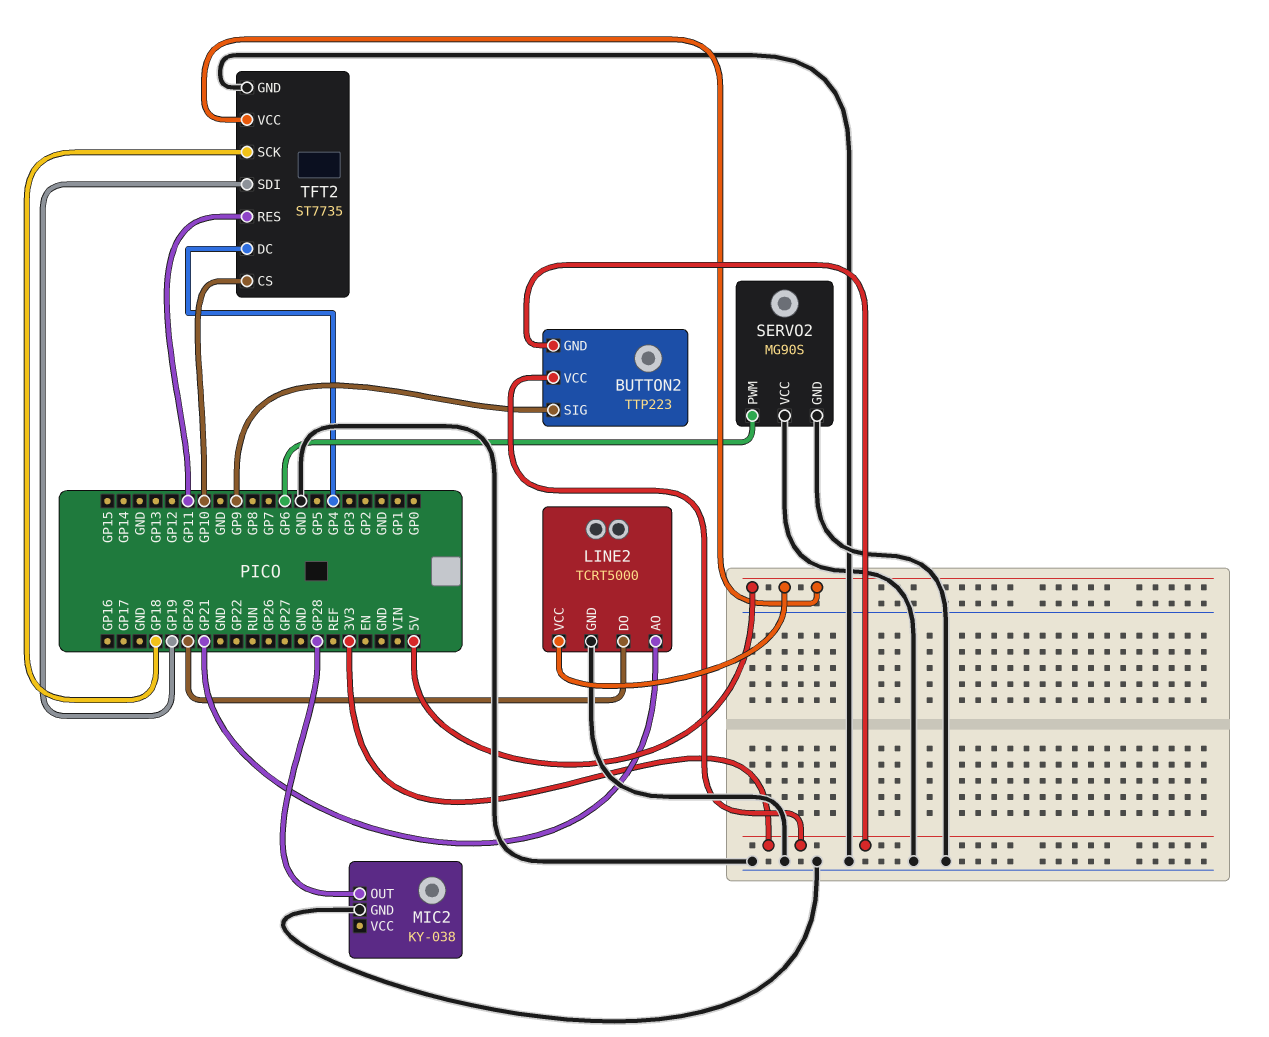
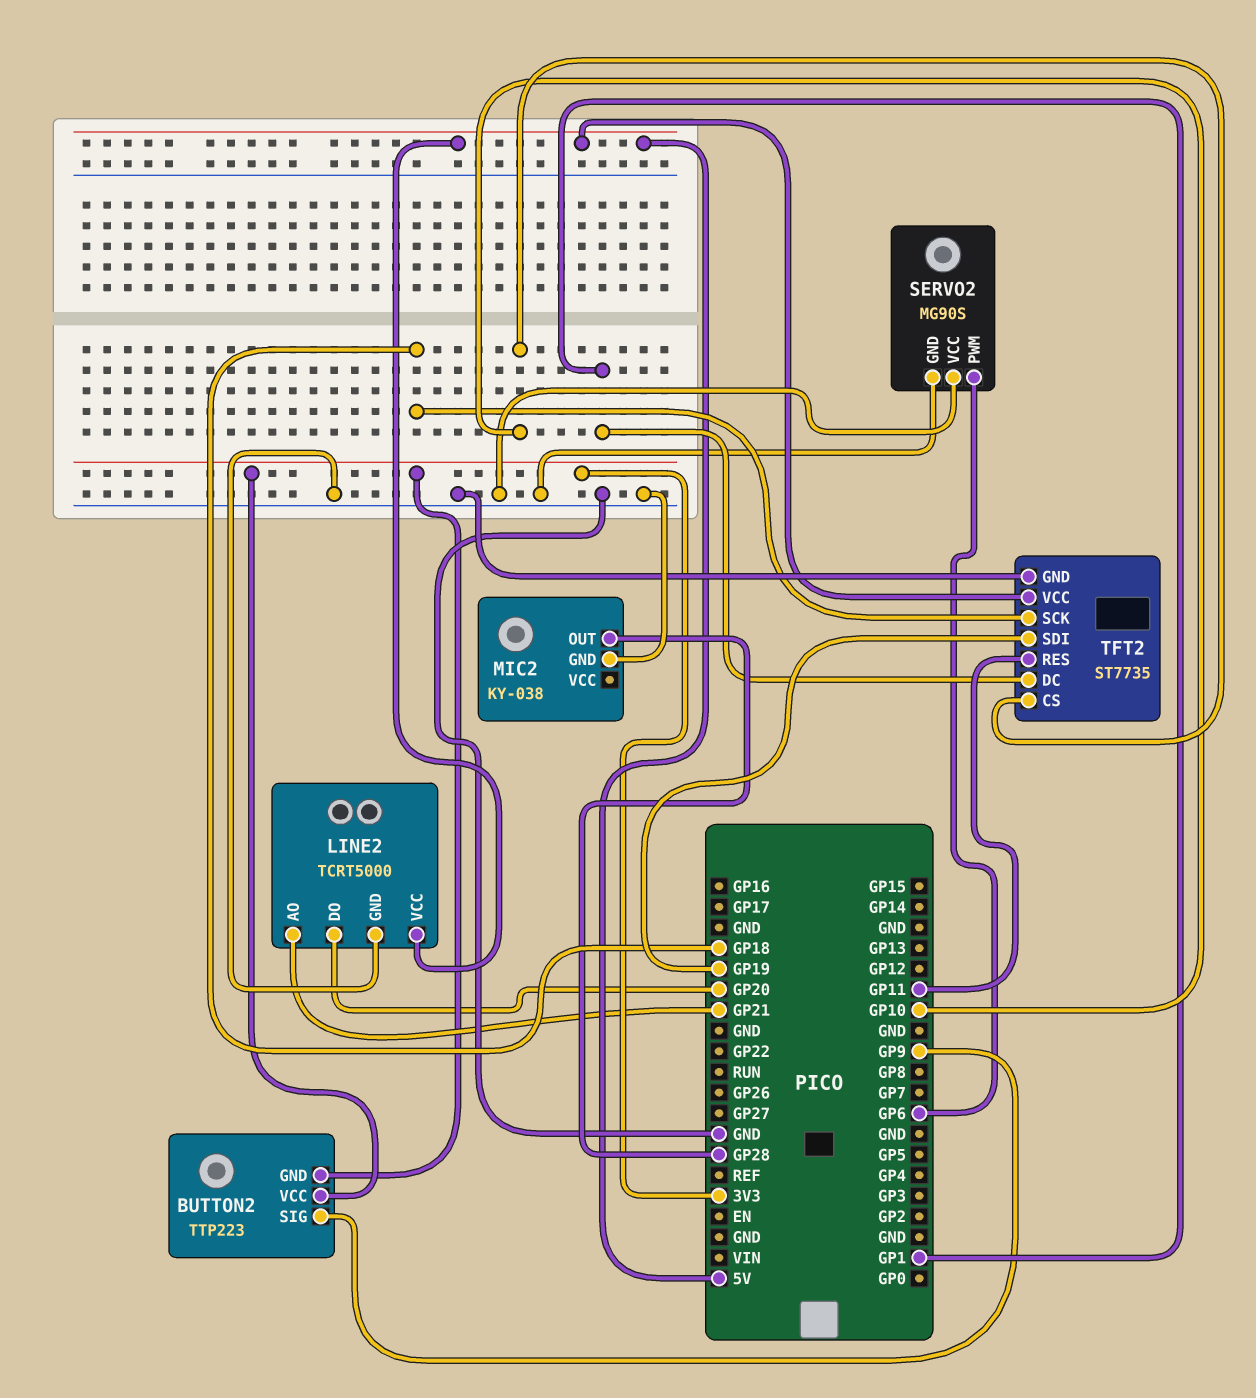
TFT2 pin DC: GP4 -> GP1

